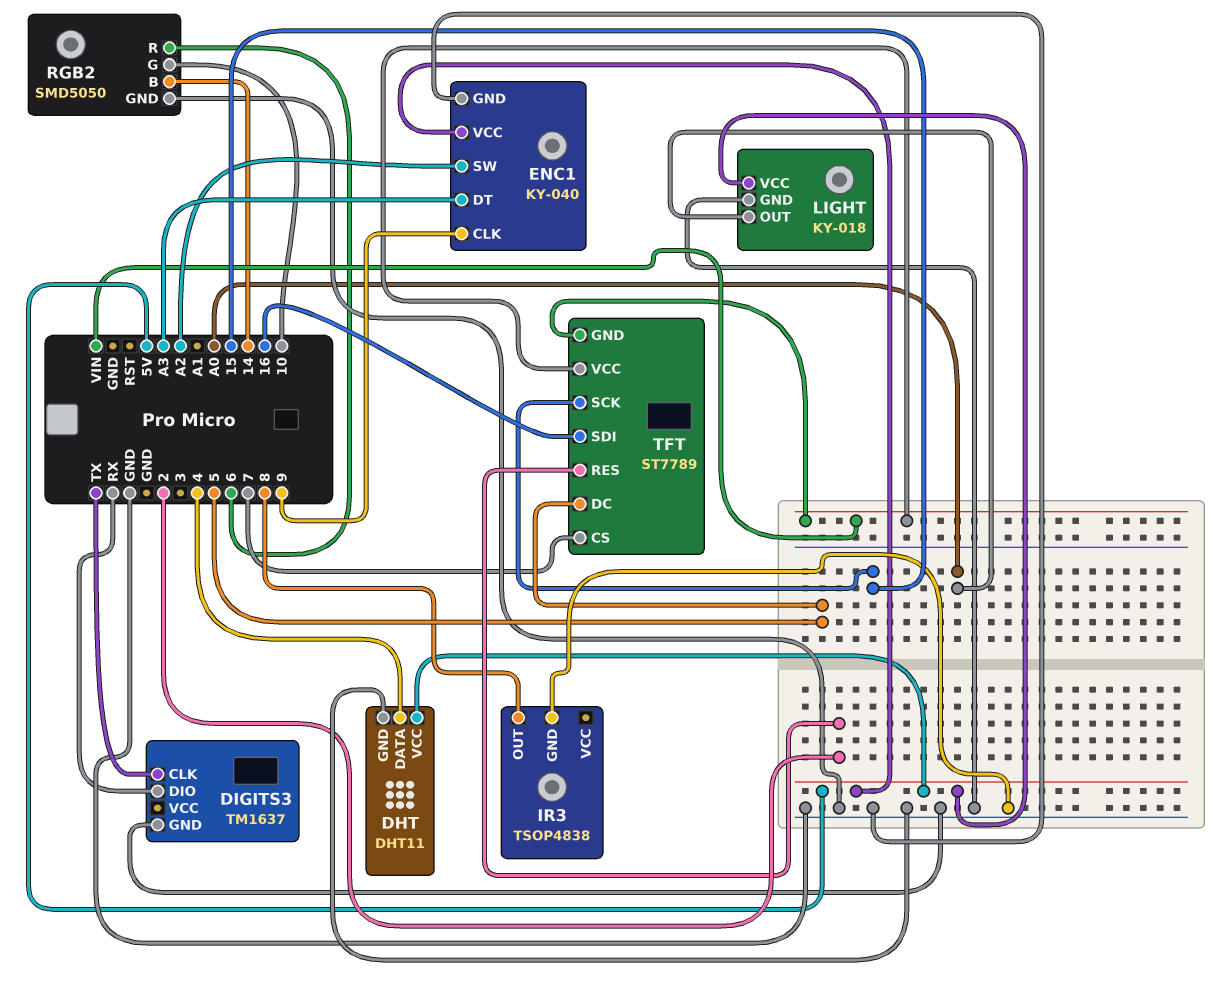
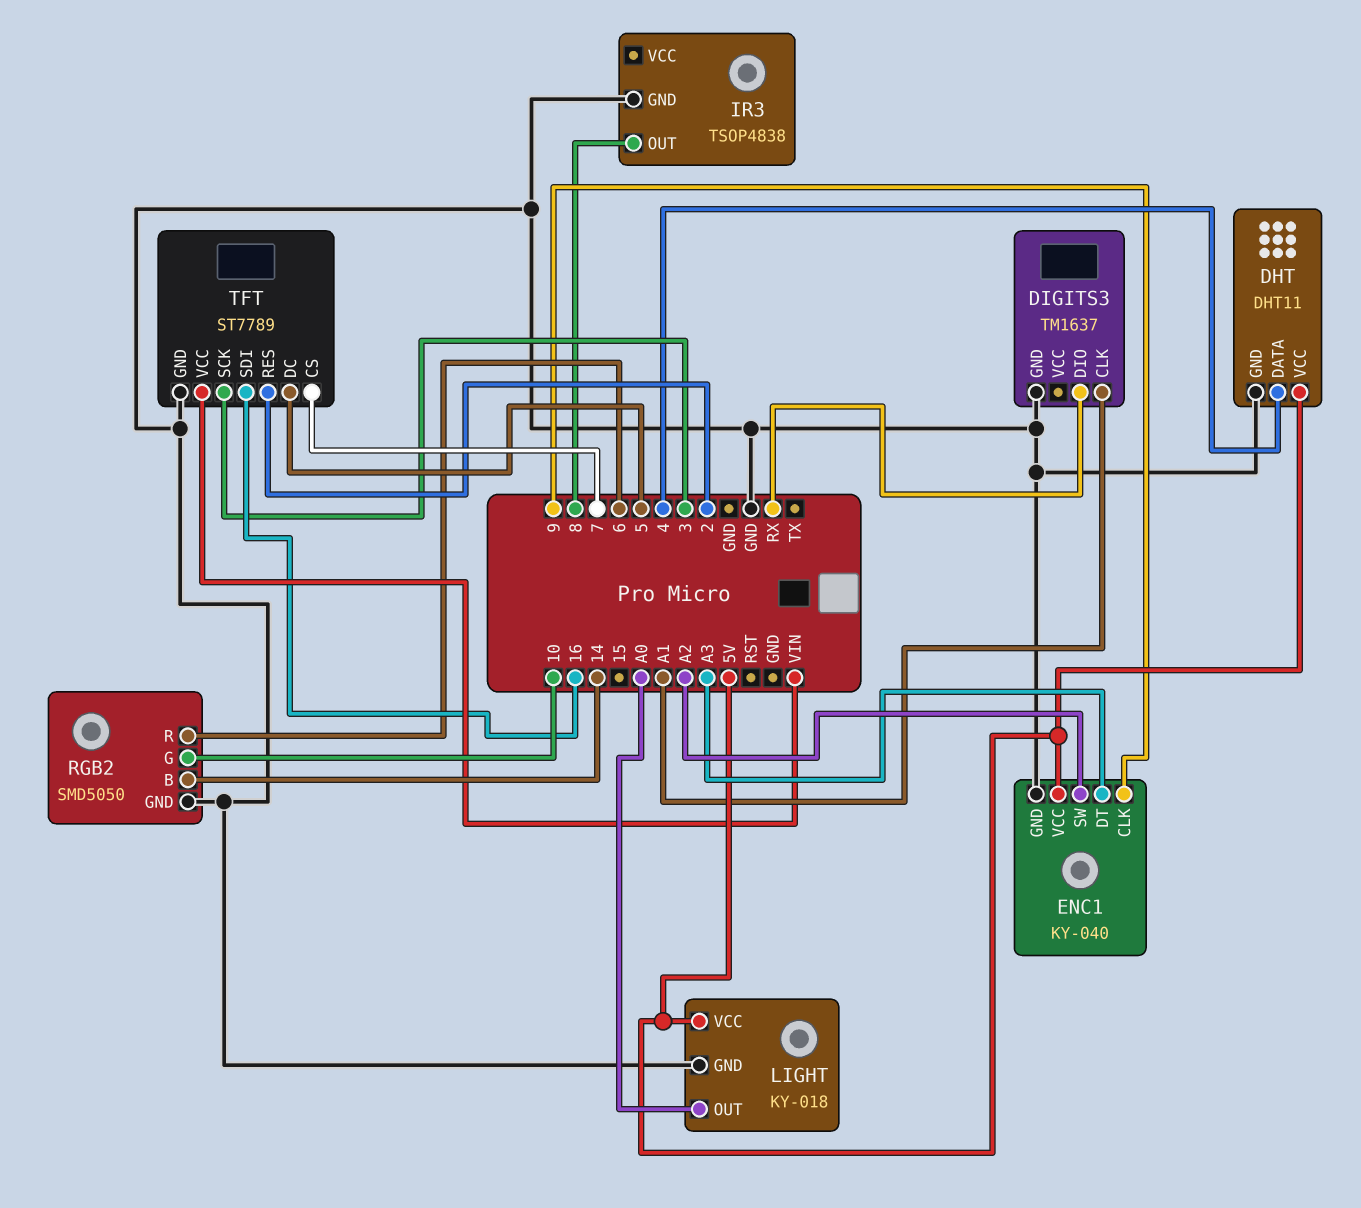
DIGITS3 pin CLK: TX -> A1
TFT pin GND: VIN -> GND
TFT pin SCK: 15 -> 3

